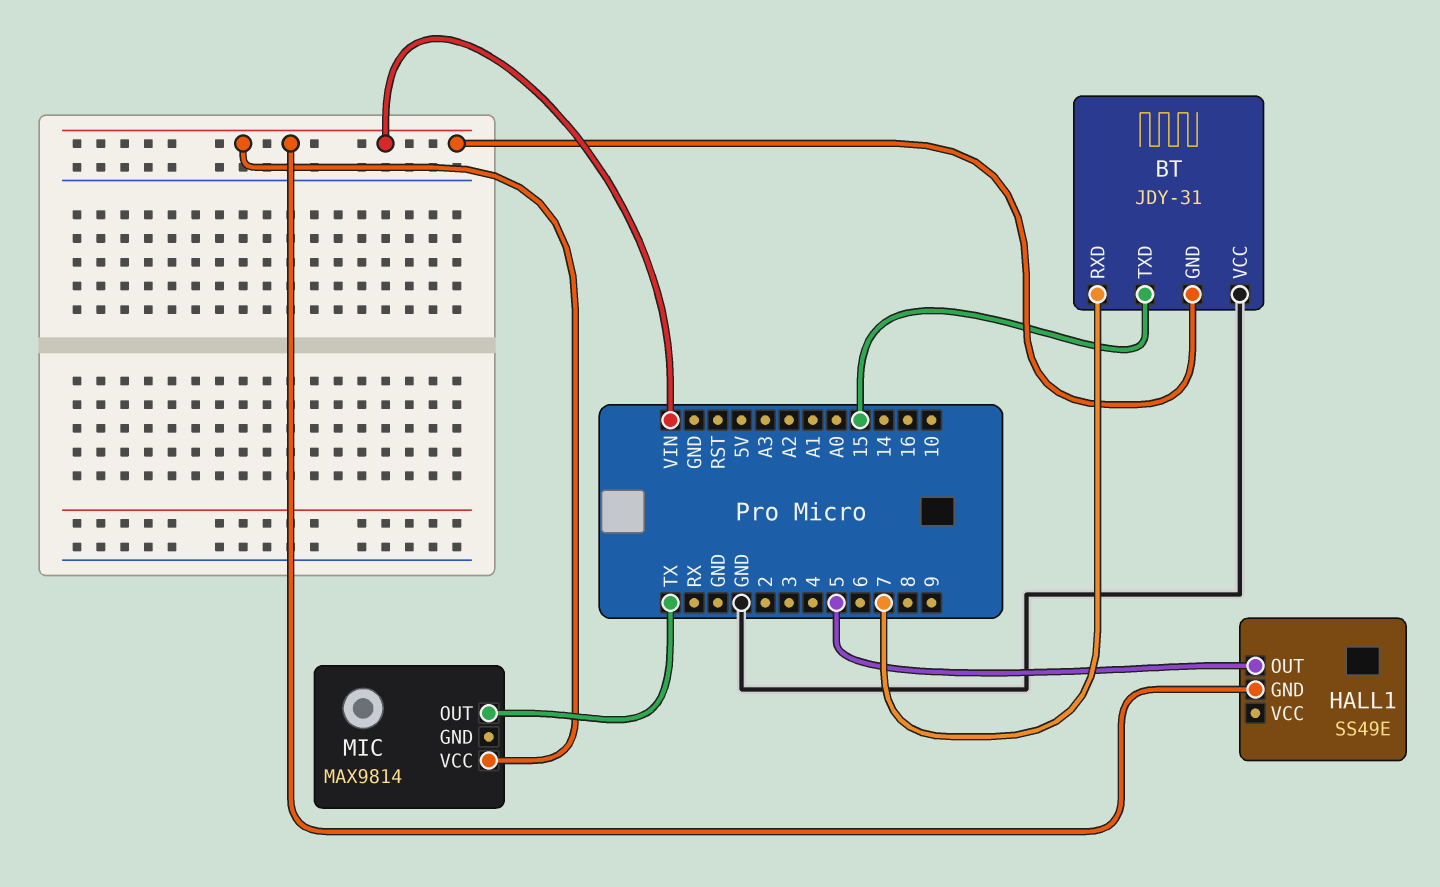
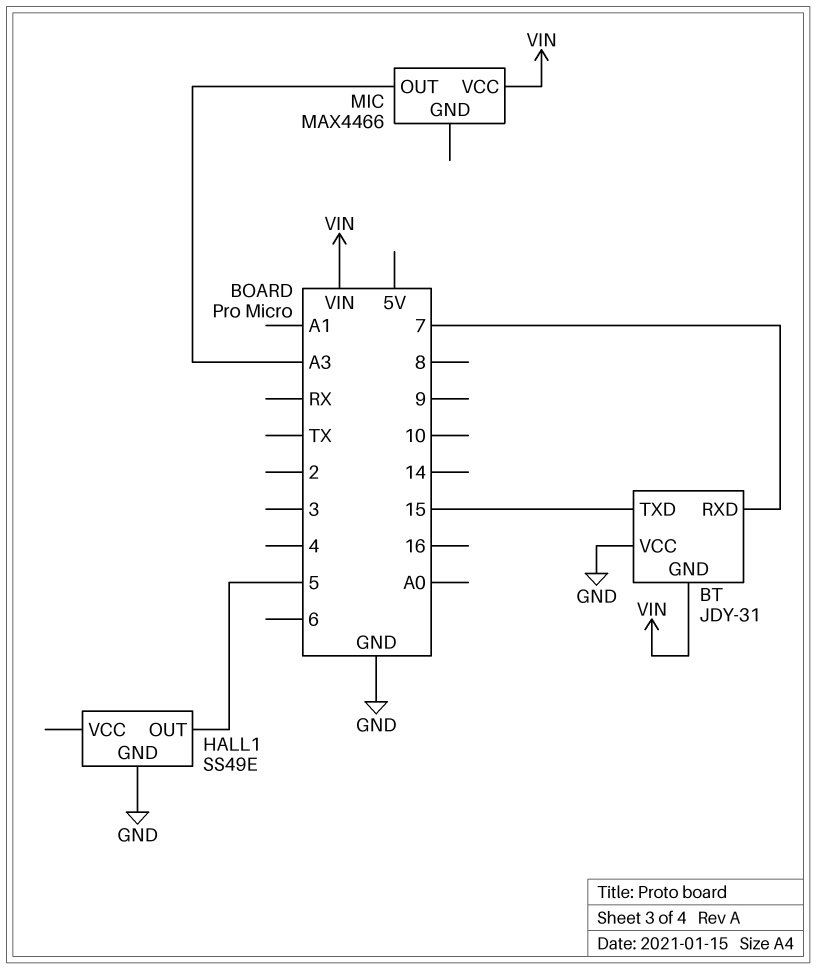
HALL1 pin GND: VIN -> GND
MIC: MAX9814 -> MAX4466
MIC pin OUT: TX -> A3

